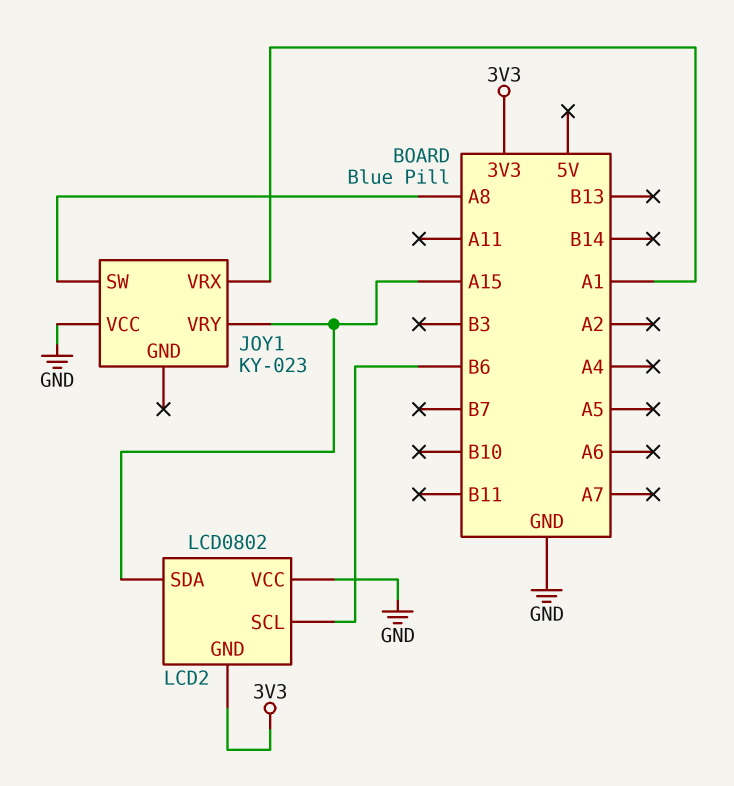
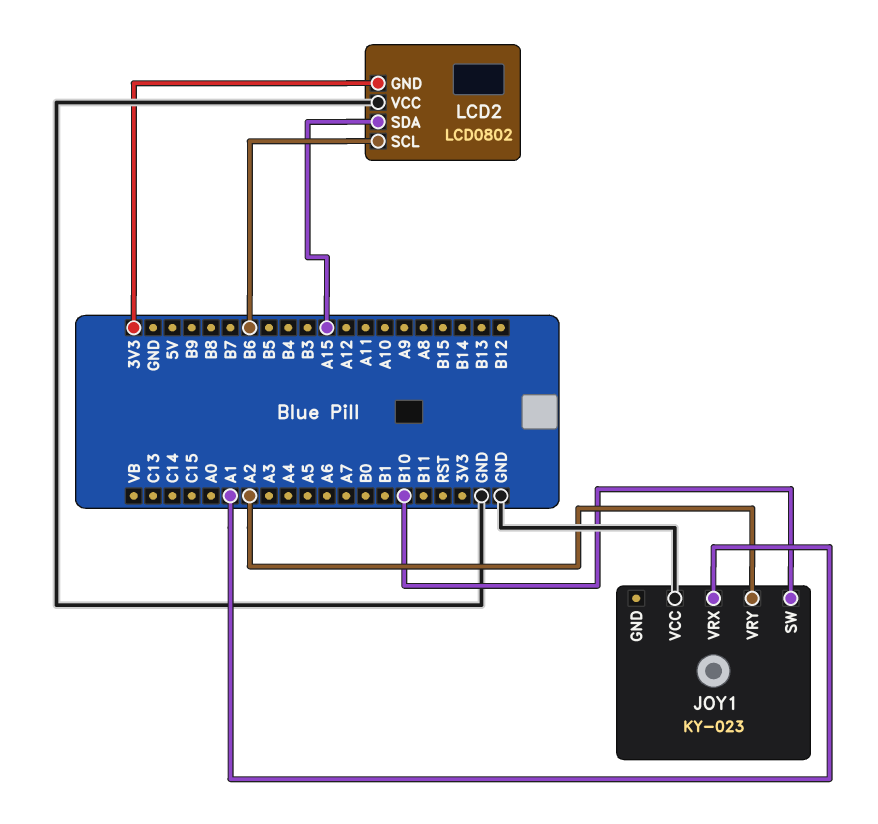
JOY1 pin SW: A8 -> B10
JOY1 pin VRY: A15 -> A2

